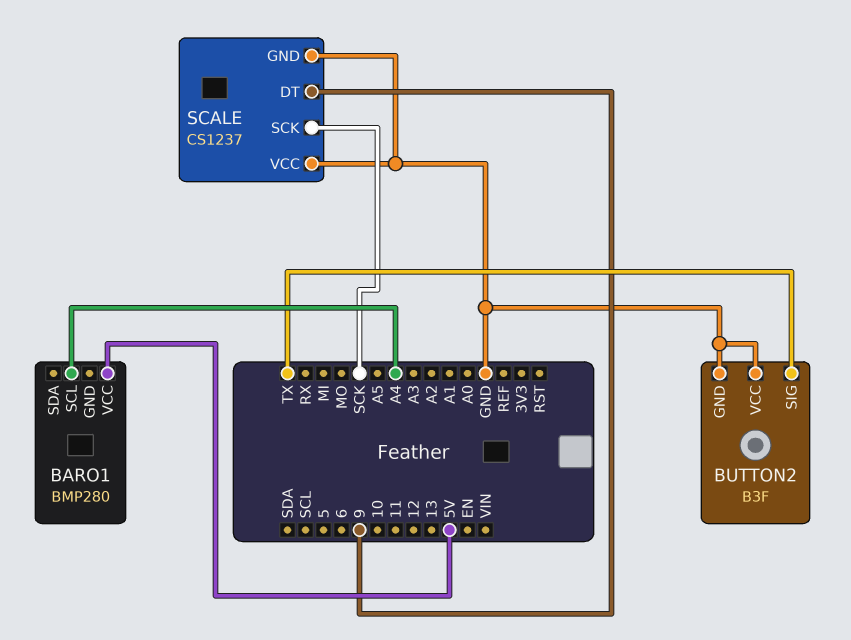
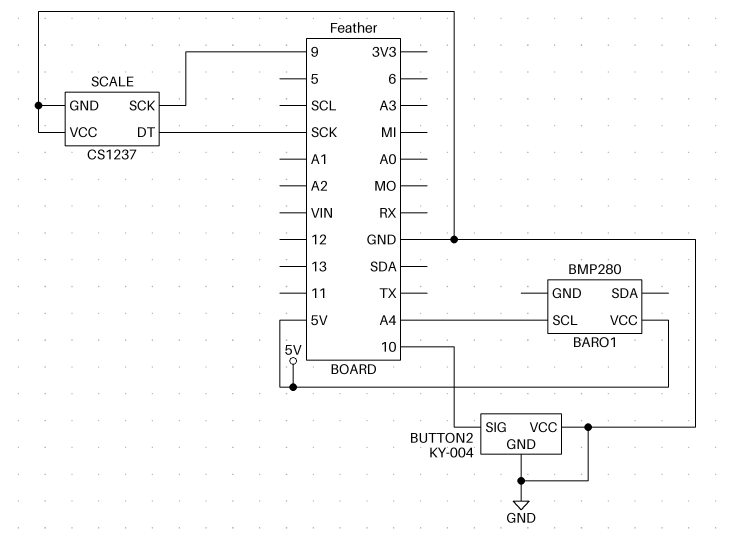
BUTTON2: B3F -> KY-004
BUTTON2 pin SIG: TX -> 10
SCALE pin DT: 9 -> SCK
SCALE pin SCK: SCK -> 9

